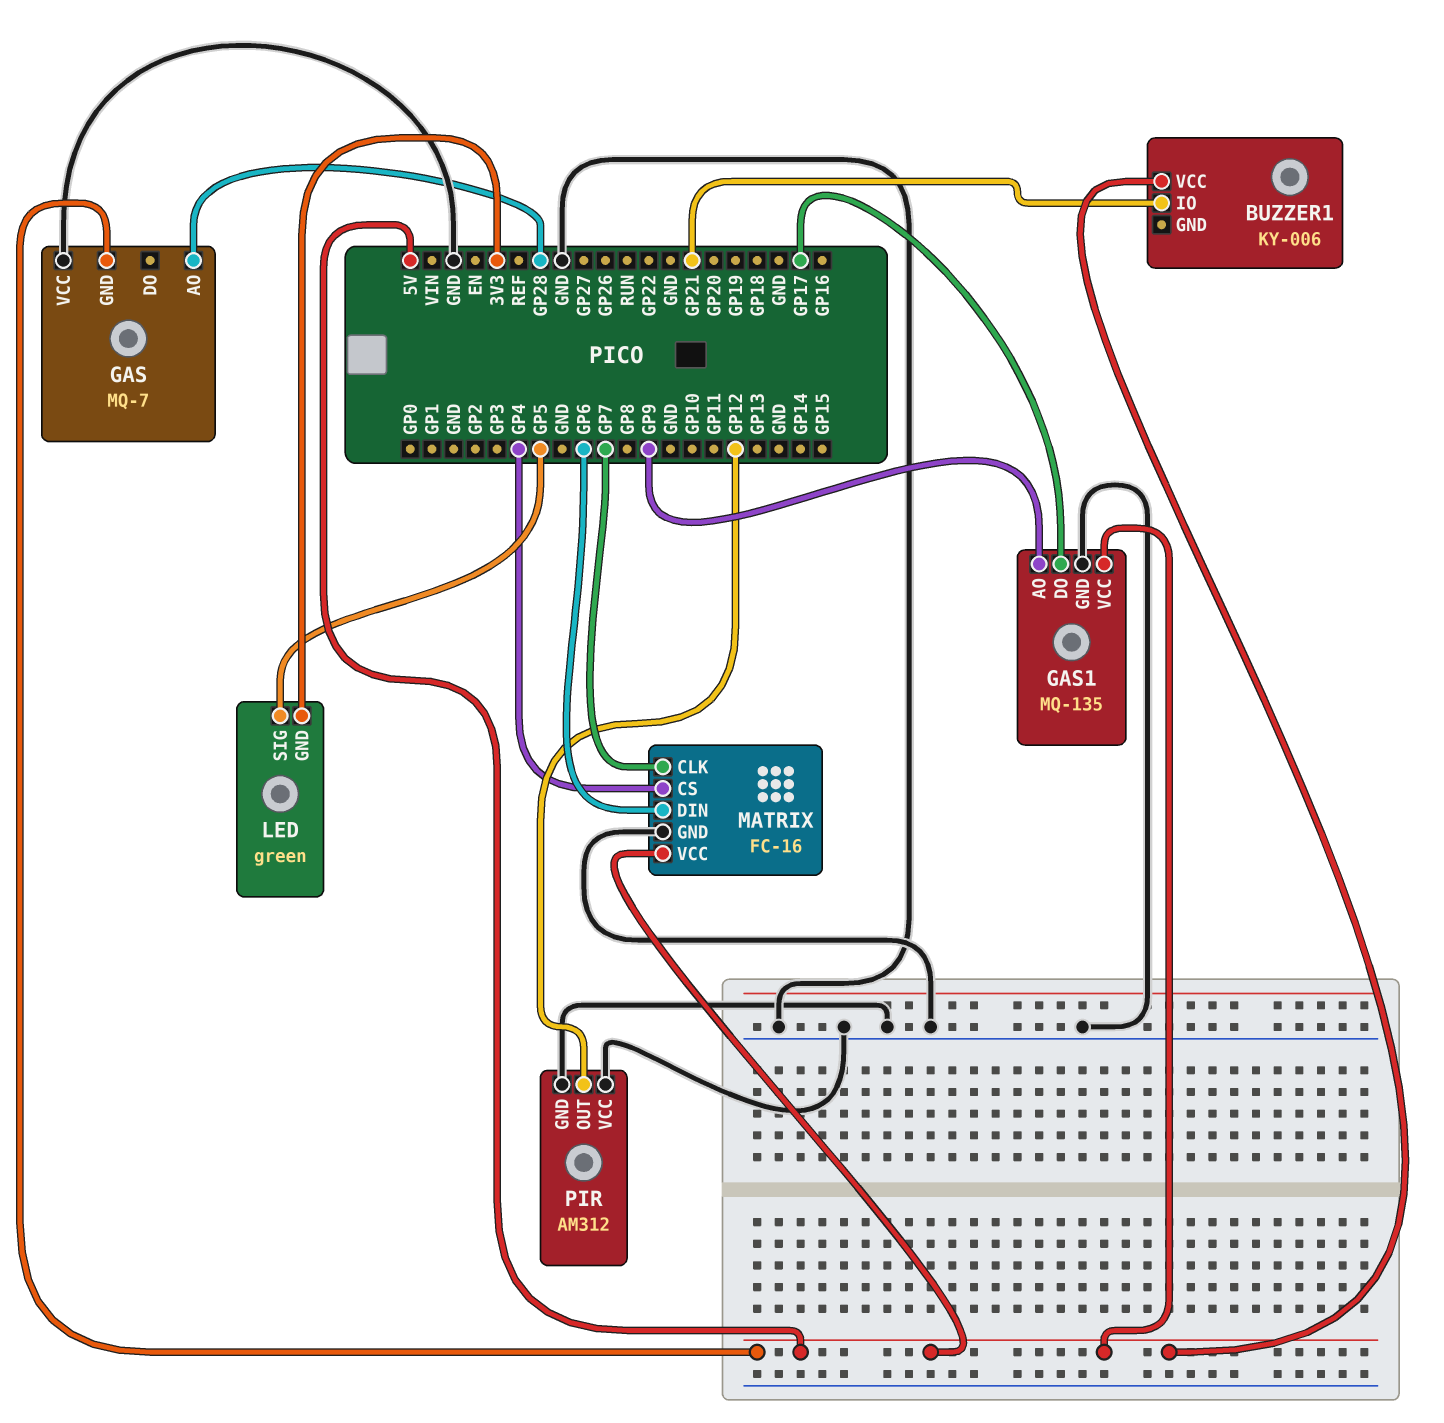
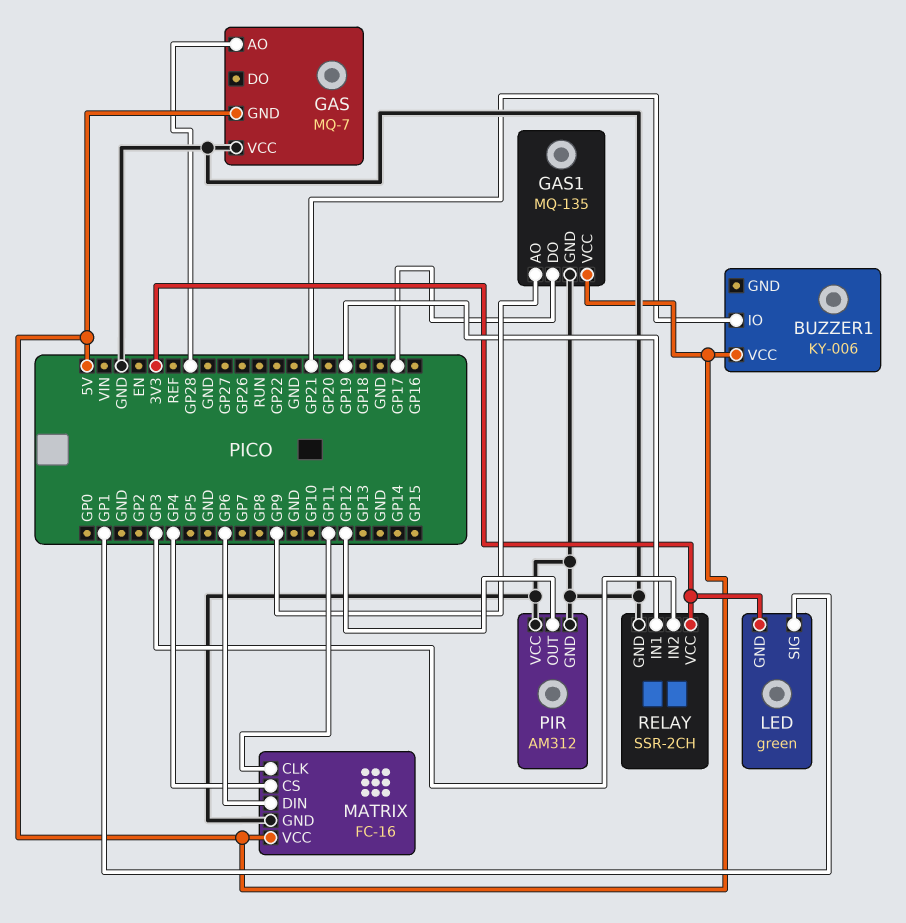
LED pin SIG: GP5 -> GP1
MATRIX pin CLK: GP7 -> GP11
RELAY: none -> SSR-2CH
RELAY pin GND: none -> GND
RELAY pin IN1: none -> GP19
RELAY pin IN2: none -> GP3
RELAY pin VCC: none -> 3V3

